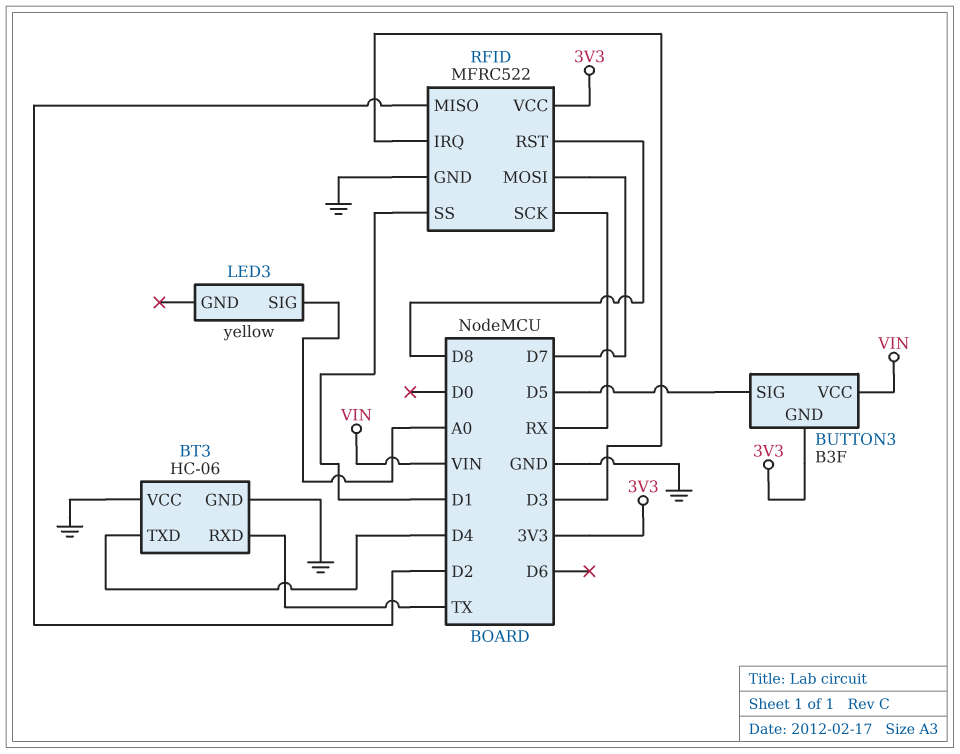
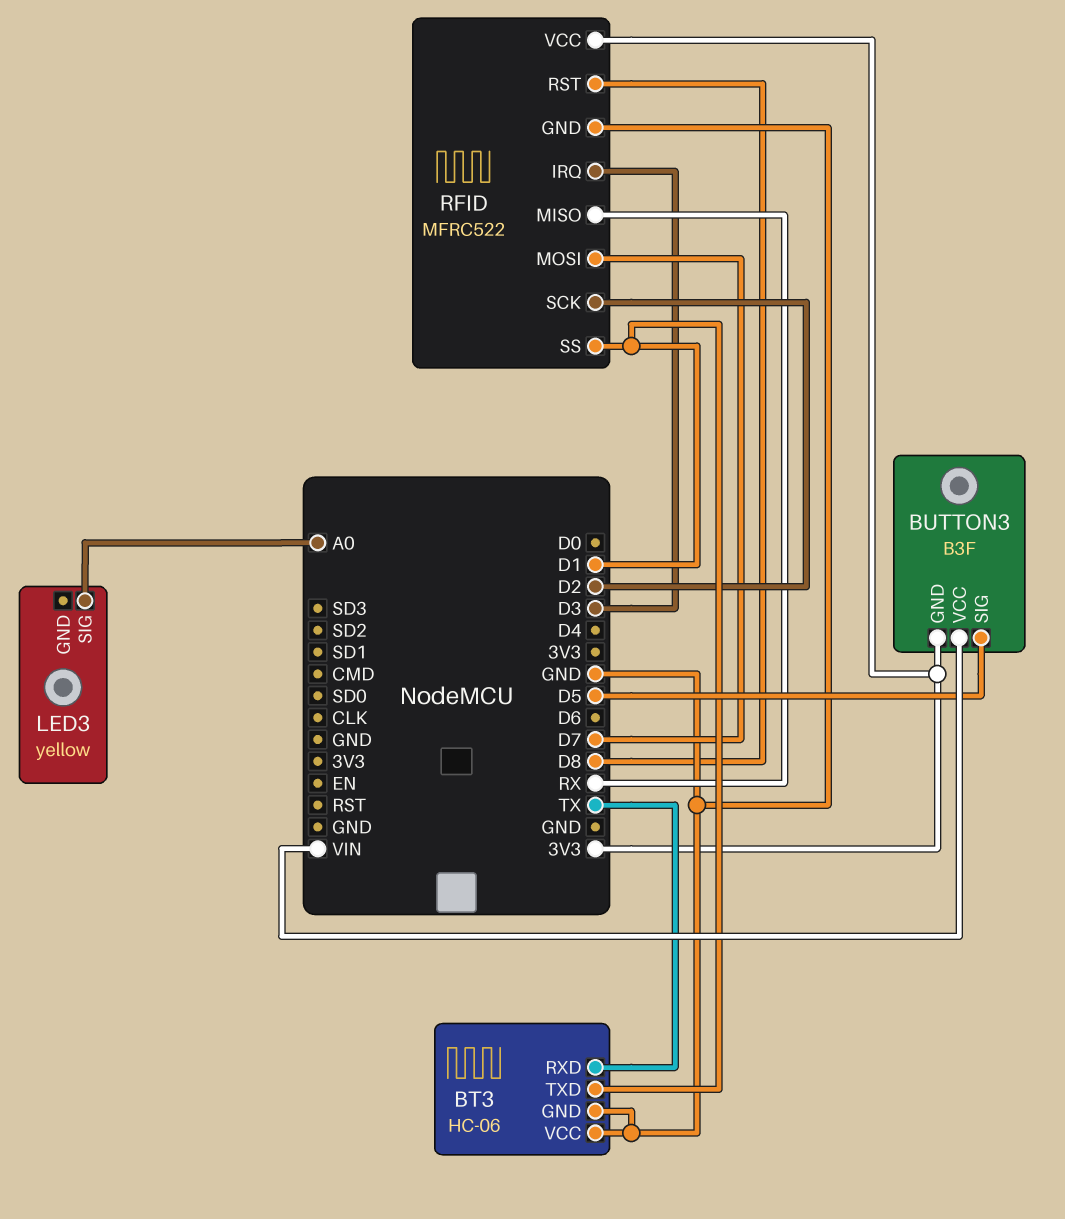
BT3 pin TXD: D4 -> D1
RFID pin MISO: D2 -> RX
RFID pin SCK: RX -> D2

